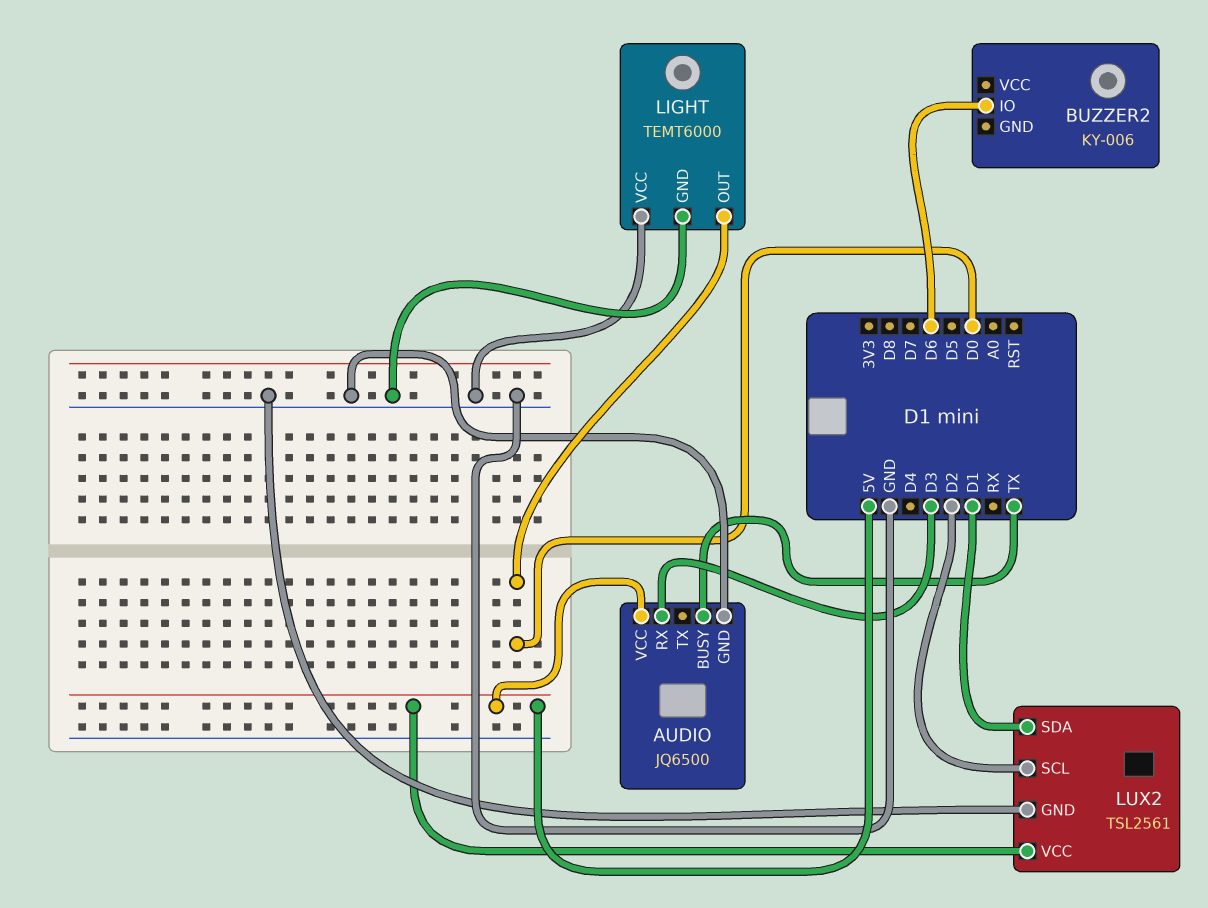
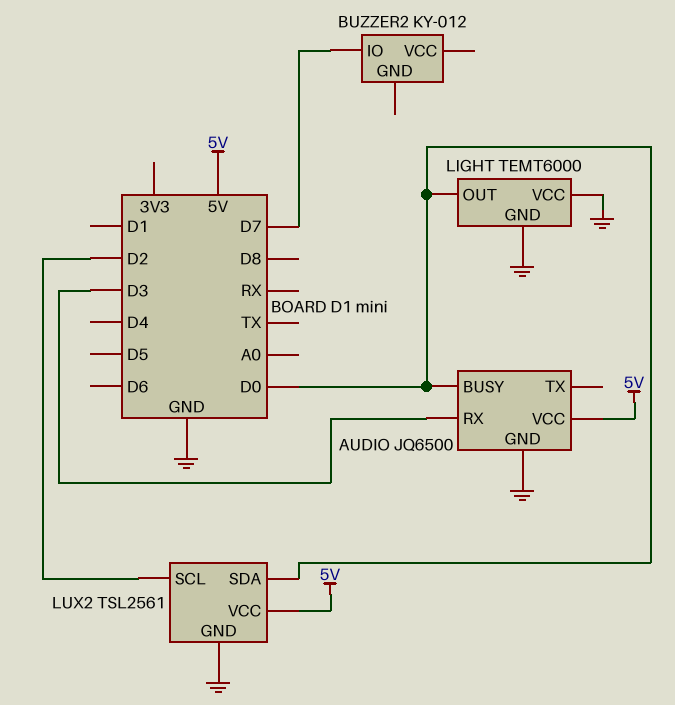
AUDIO pin BUSY: TX -> D0
BUZZER2: KY-006 -> KY-012
BUZZER2 pin IO: D6 -> D7
LUX2 pin SDA: D1 -> D0

